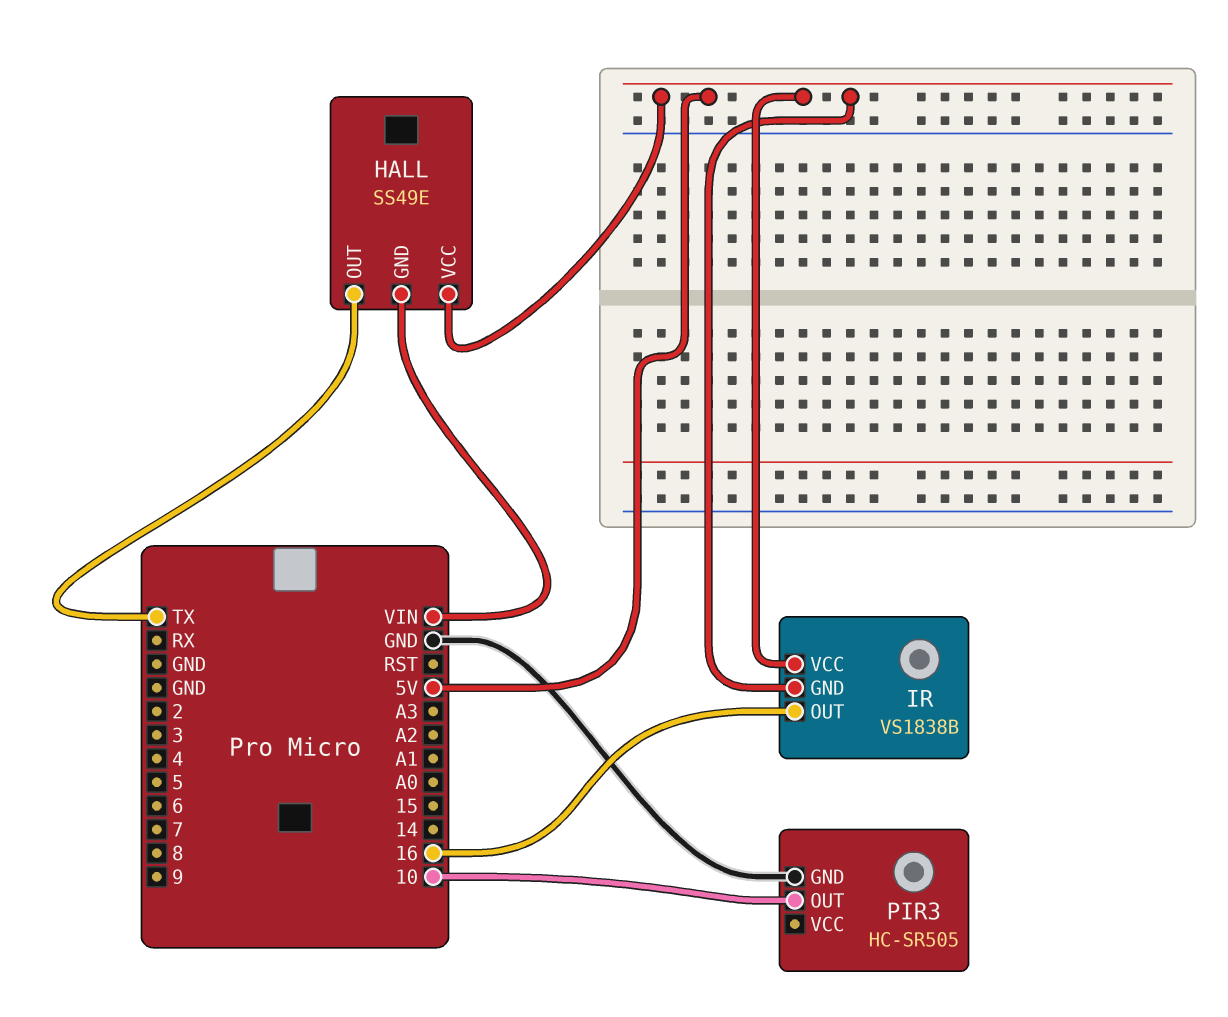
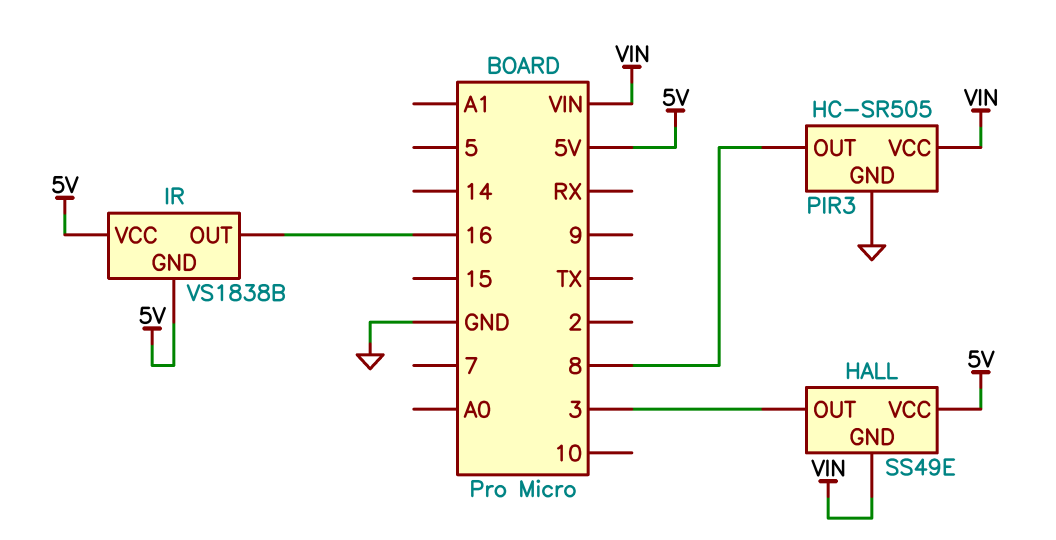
HALL pin OUT: TX -> 3
PIR3 pin OUT: 10 -> 8
PIR3 pin VCC: none -> VIN

